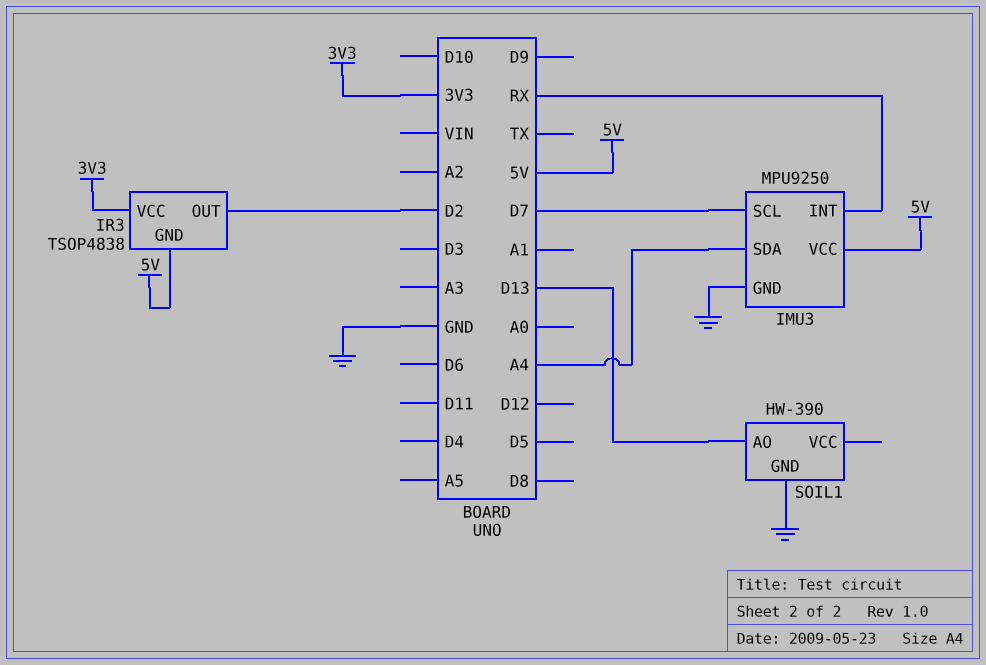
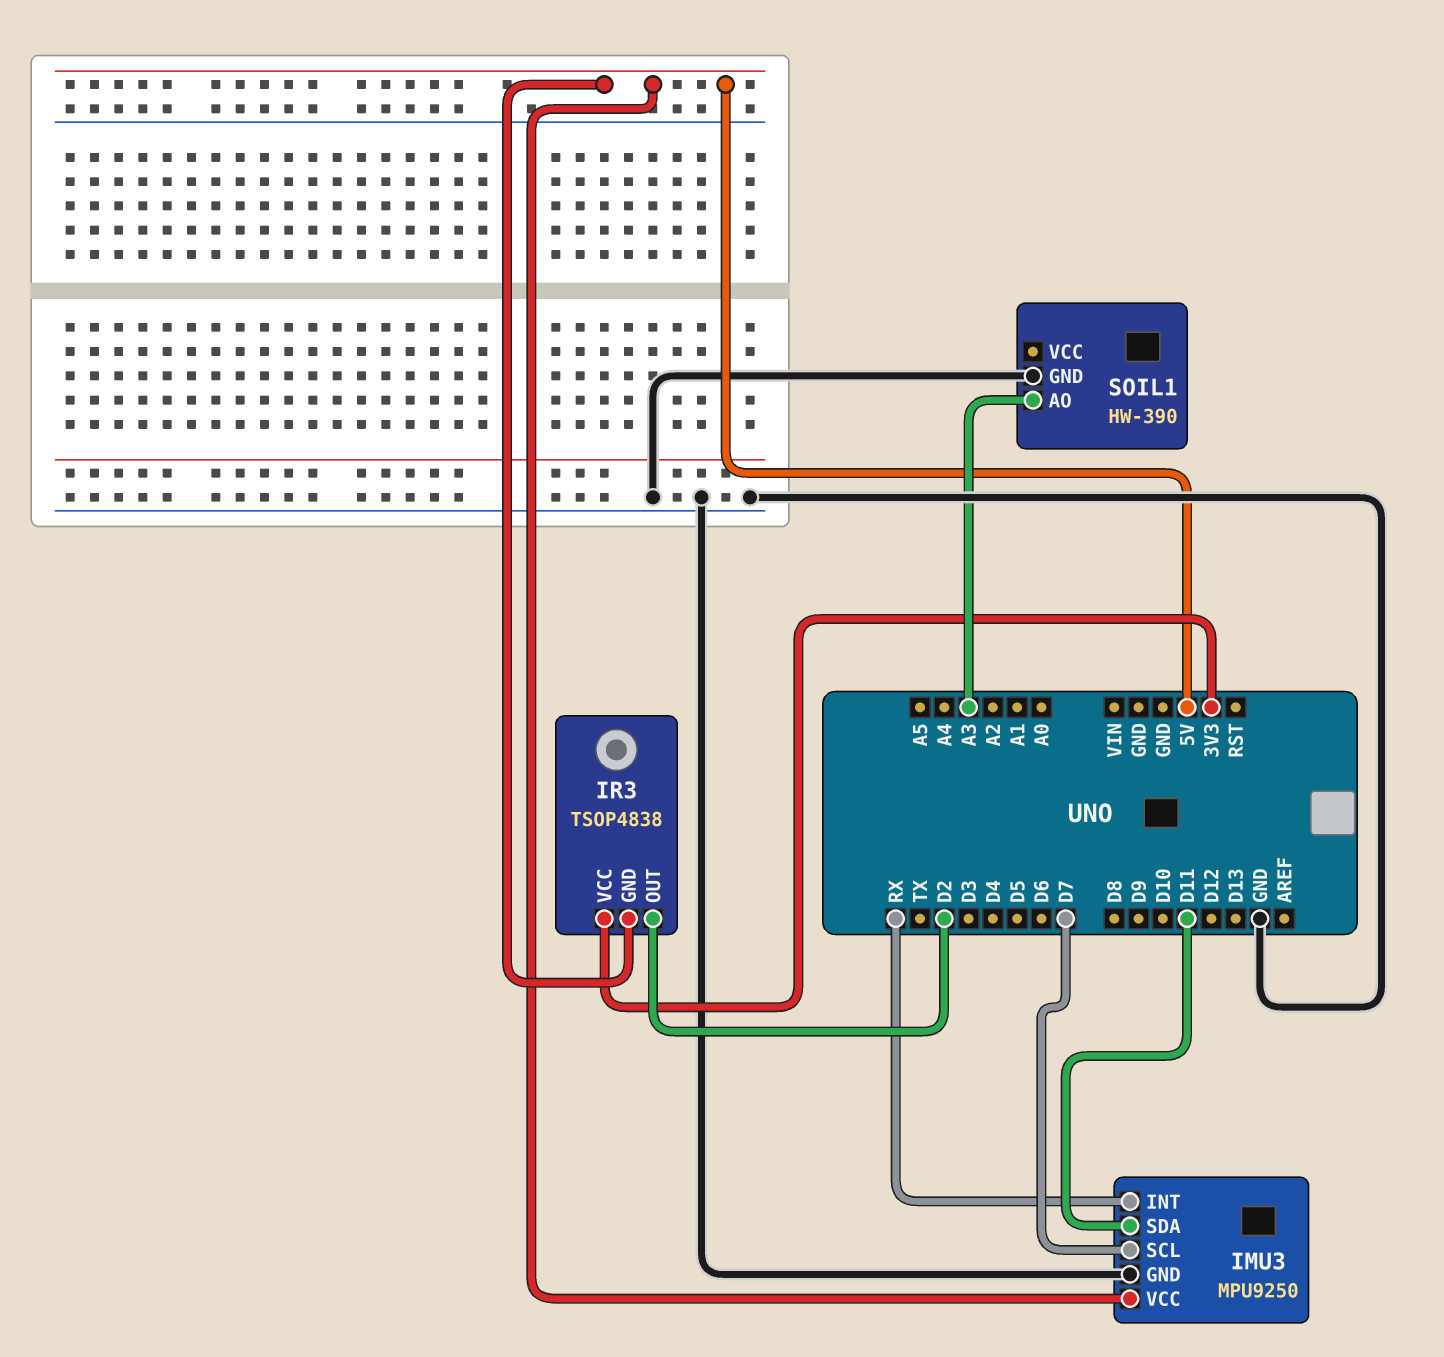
IMU3 pin SDA: A4 -> D11
SOIL1 pin AO: D13 -> A3

